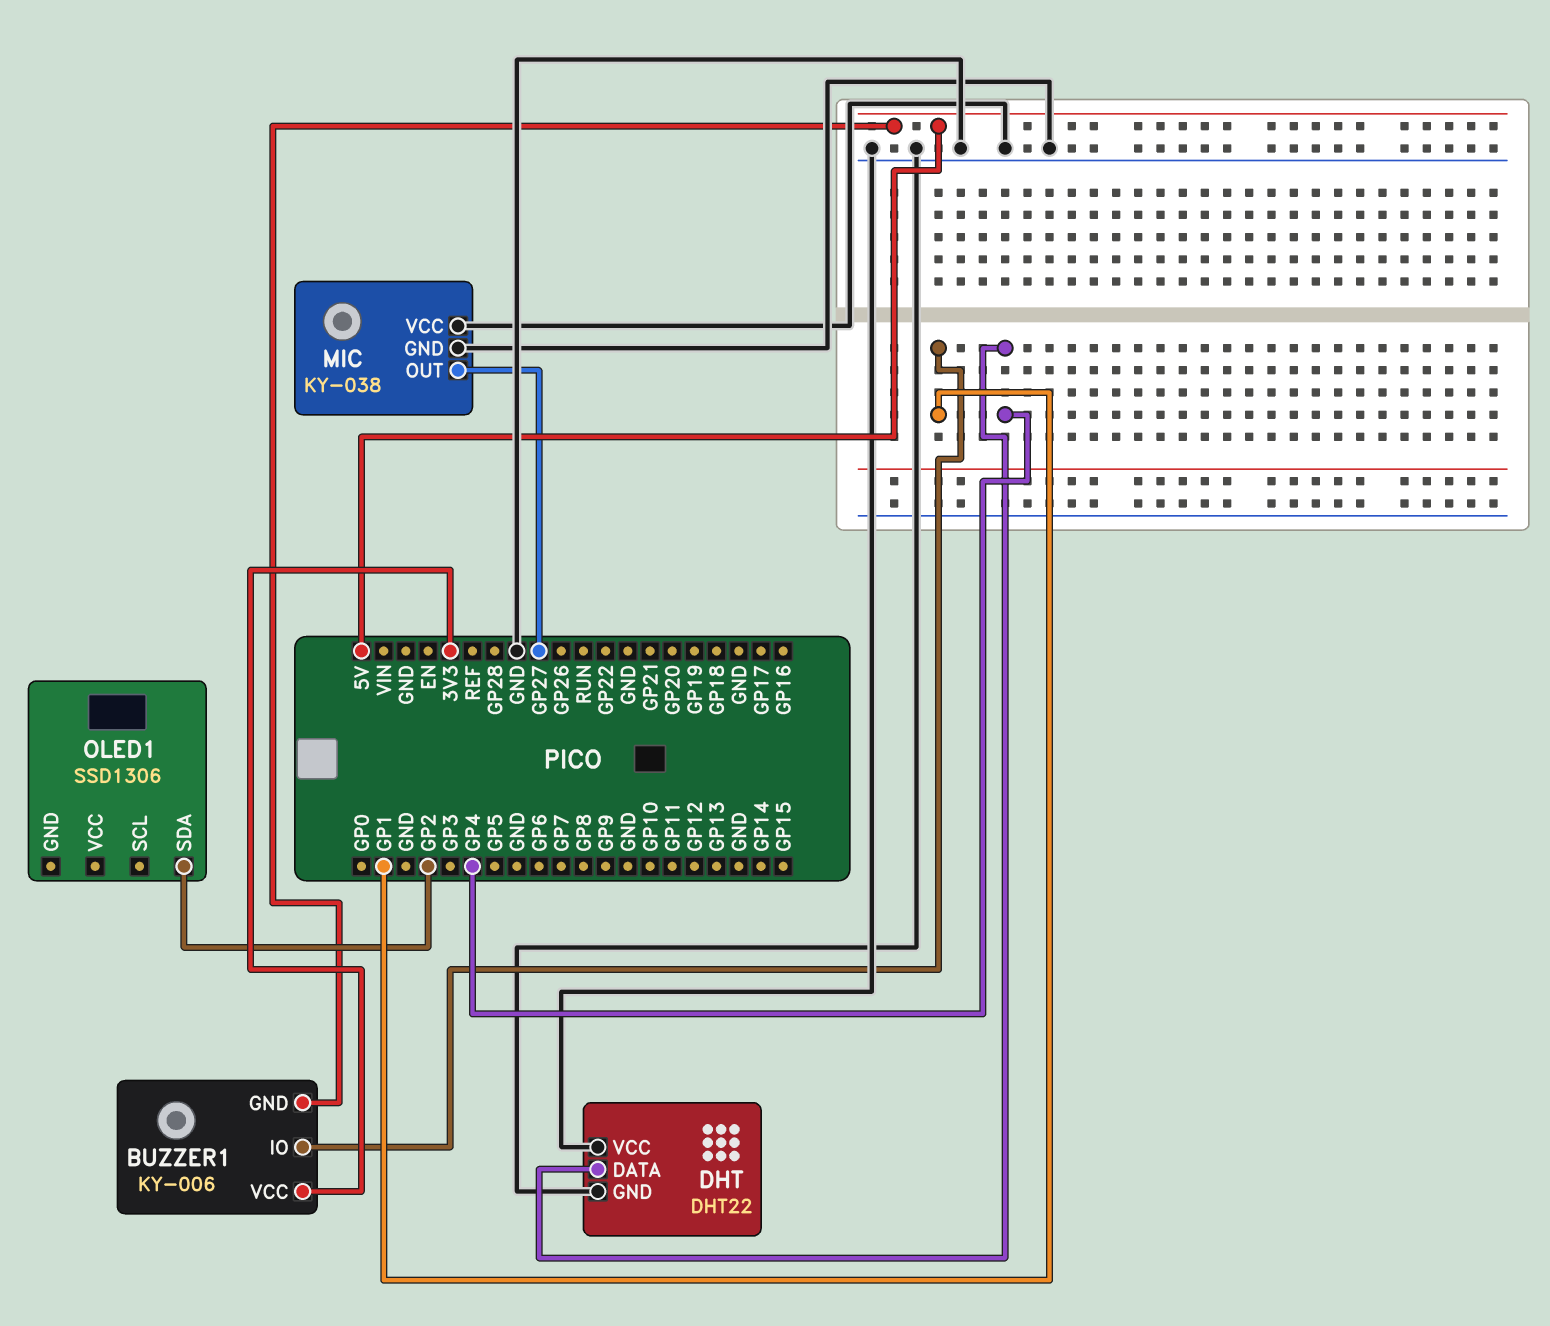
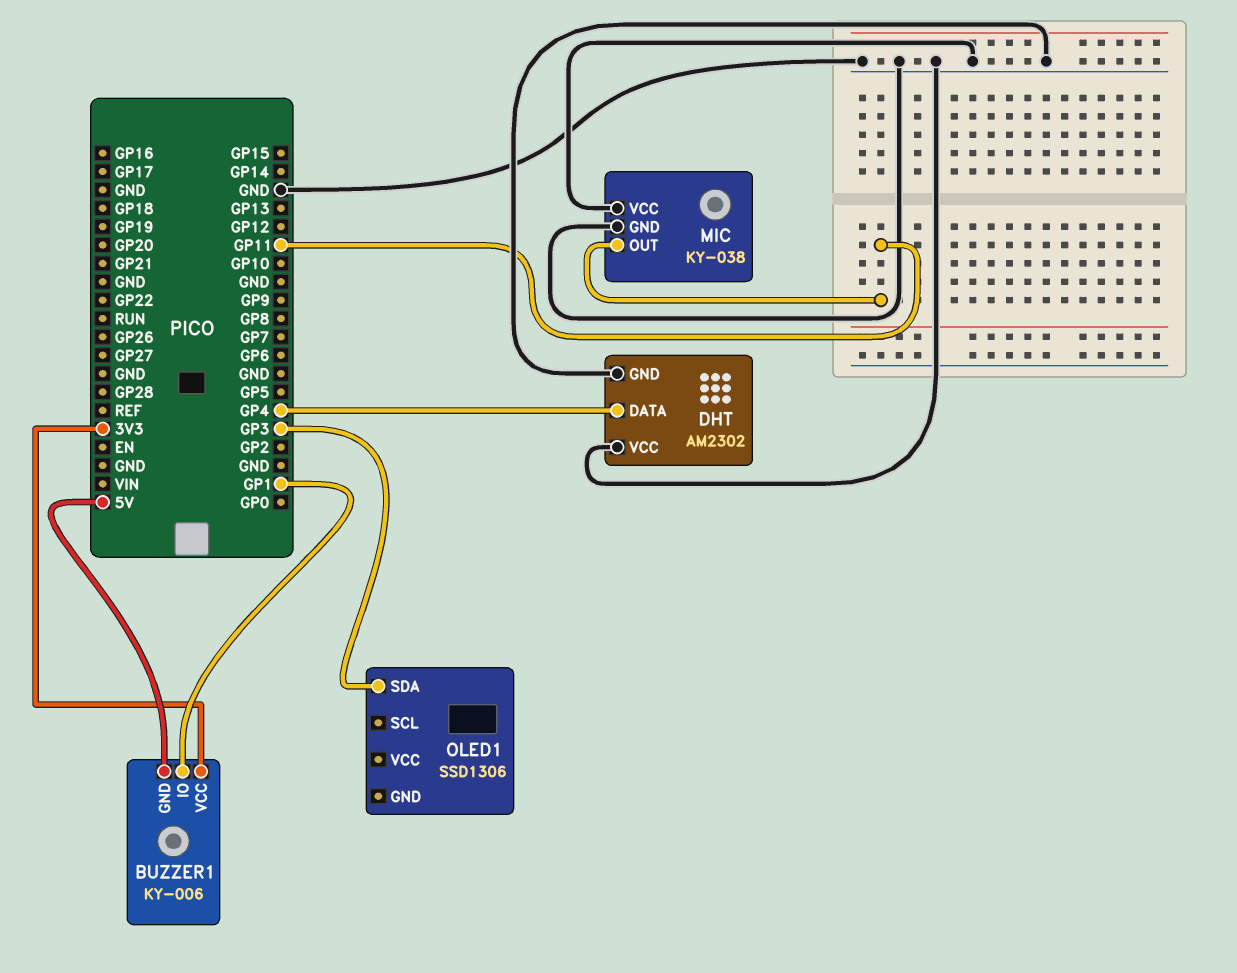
DHT: DHT22 -> AM2302
MIC pin OUT: GP27 -> GP11
OLED1 pin SDA: GP2 -> GP3

